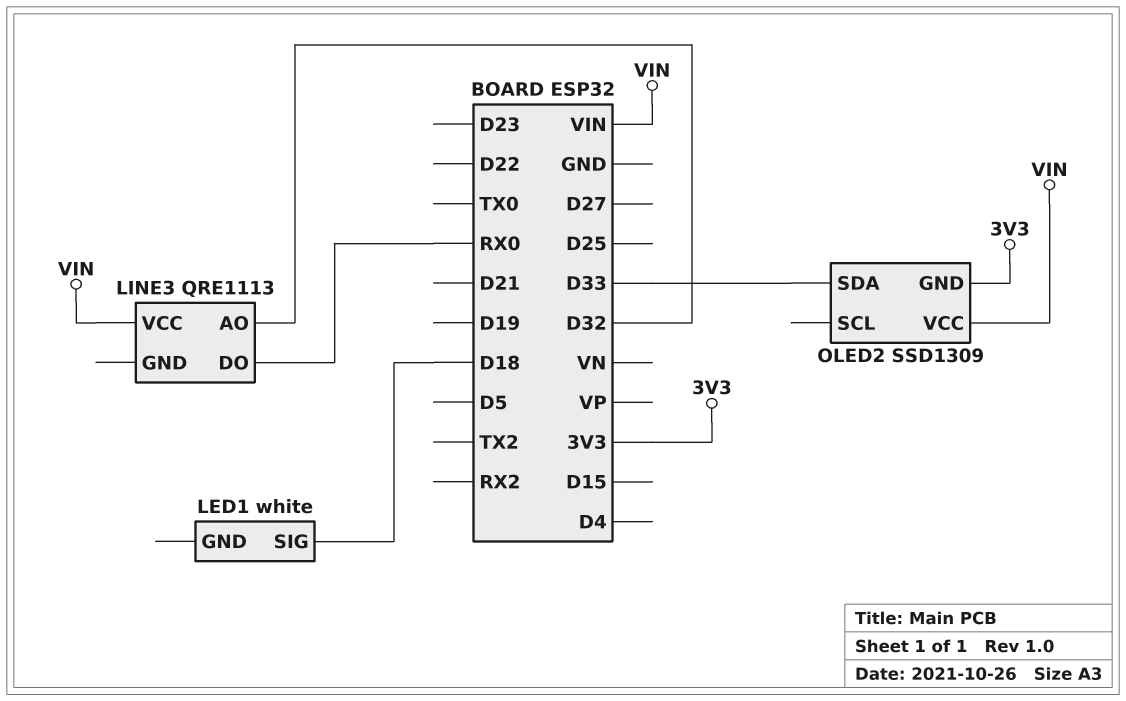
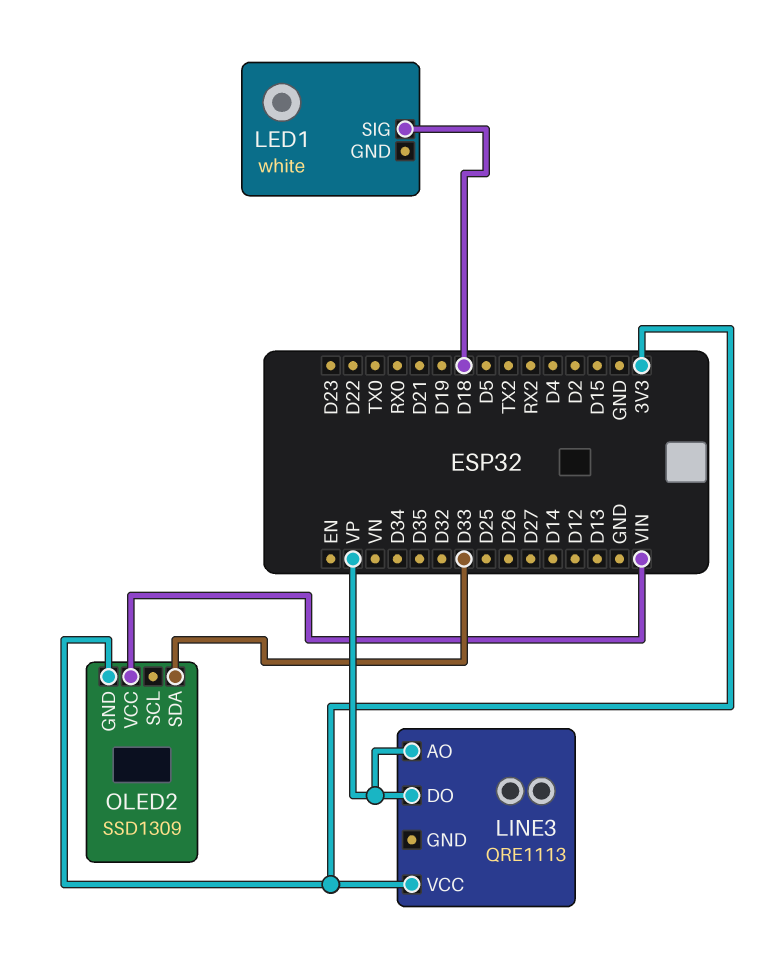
LINE3 pin AO: D32 -> VP
LINE3 pin DO: RX0 -> VP
LINE3 pin VCC: VIN -> 3V3

